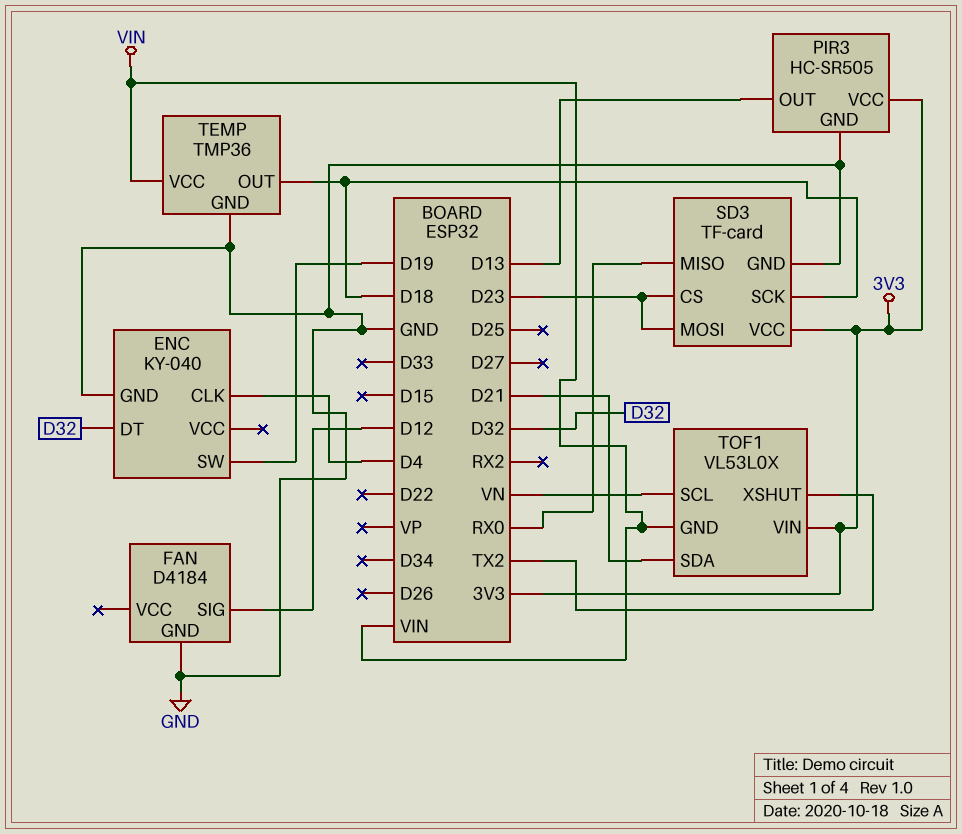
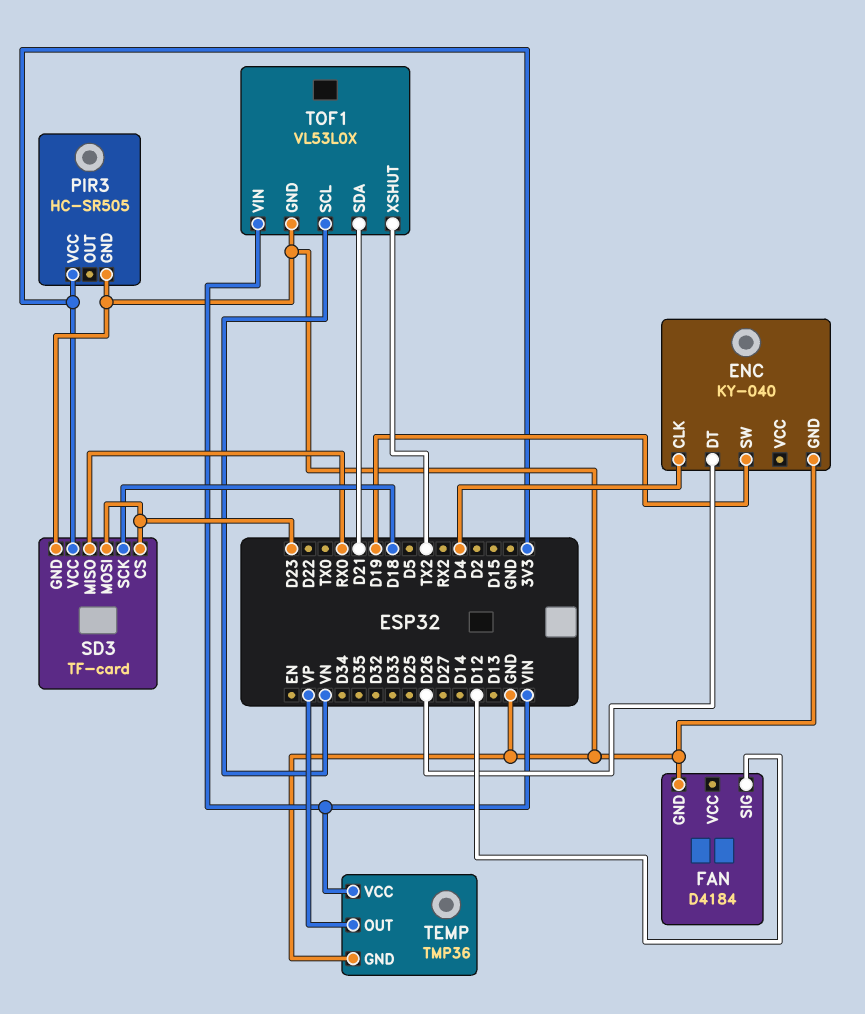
ENC pin DT: D32 -> D26
PIR3 pin OUT: D13 -> none
TEMP pin OUT: D18 -> VP
TOF1 pin GND: VIN -> GND
TOF1 pin VIN: 3V3 -> VIN

